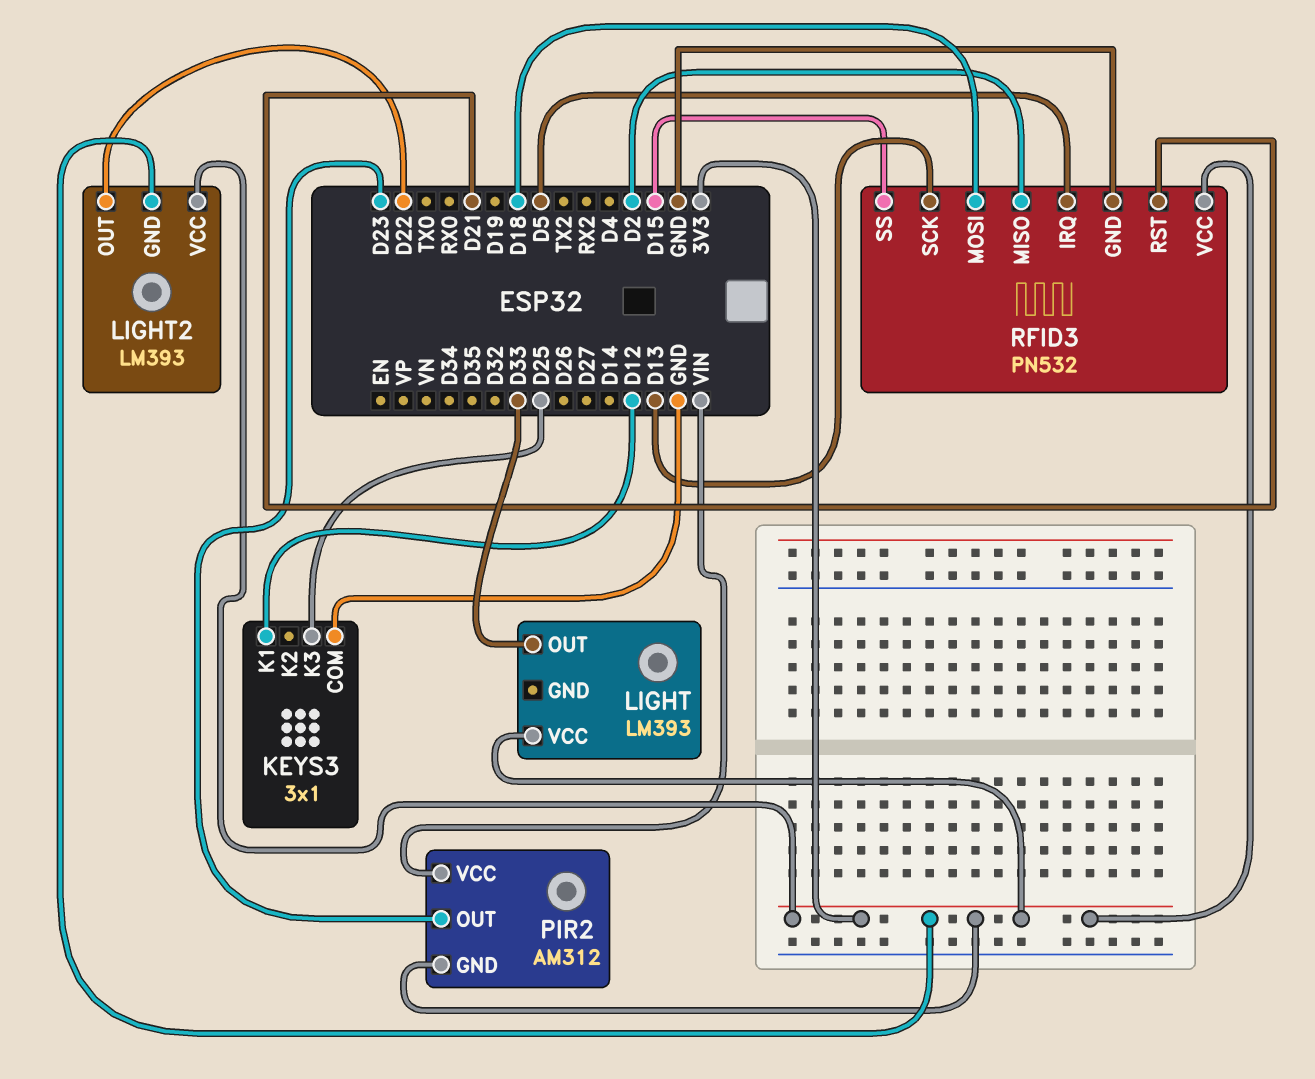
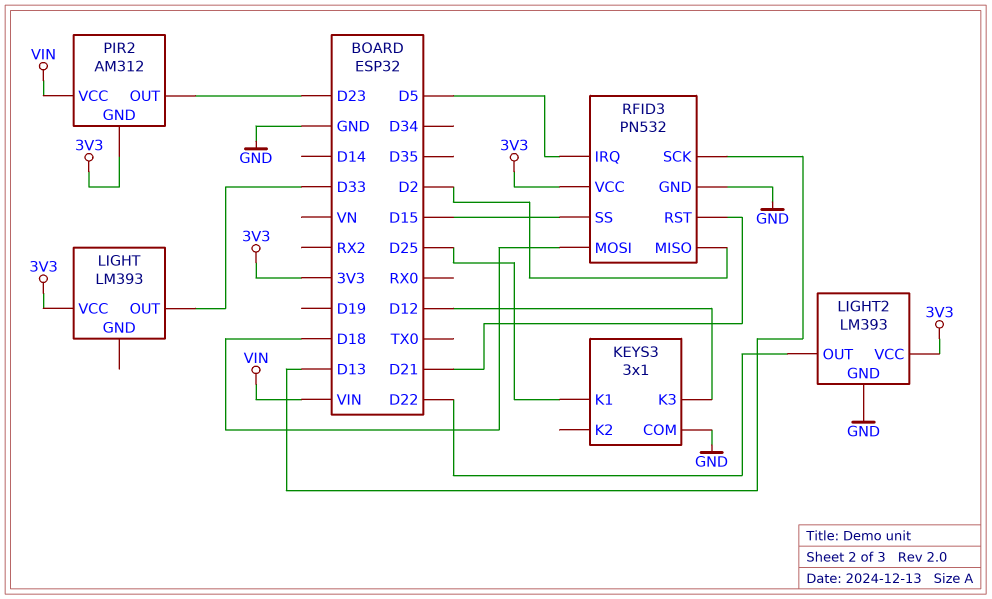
KEYS3 pin K1: D12 -> D25
KEYS3 pin K3: D25 -> D12
LIGHT2 pin GND: 3V3 -> GND

